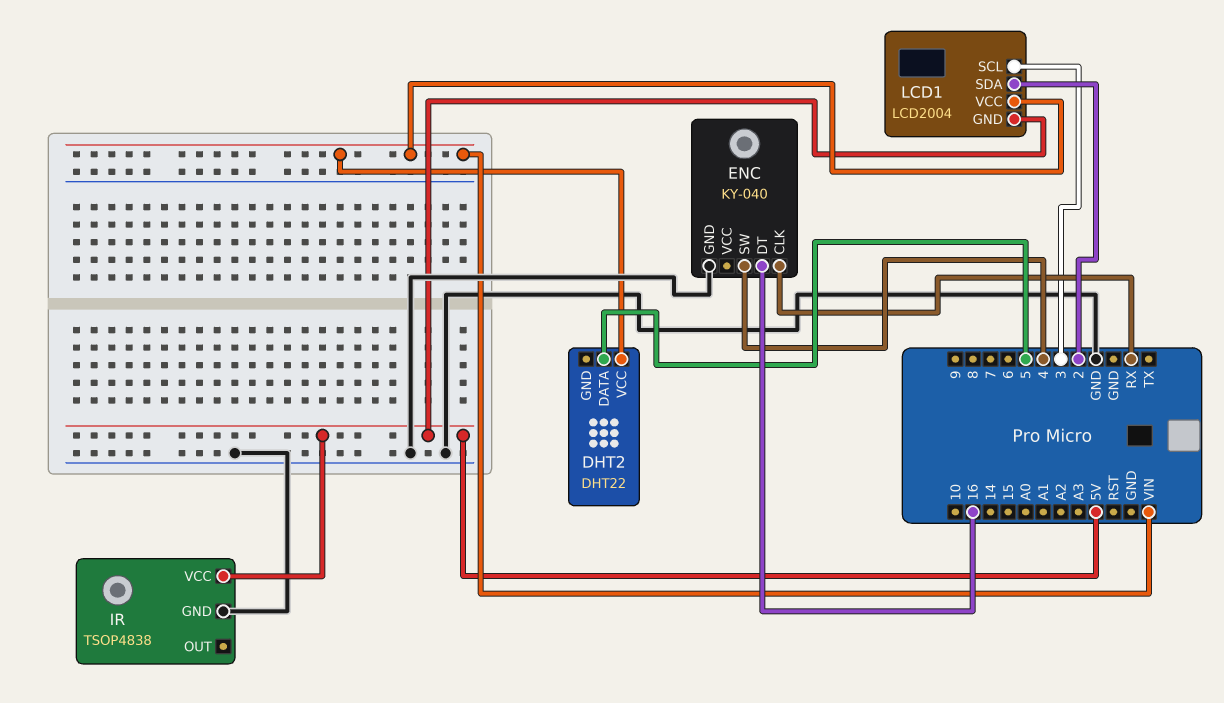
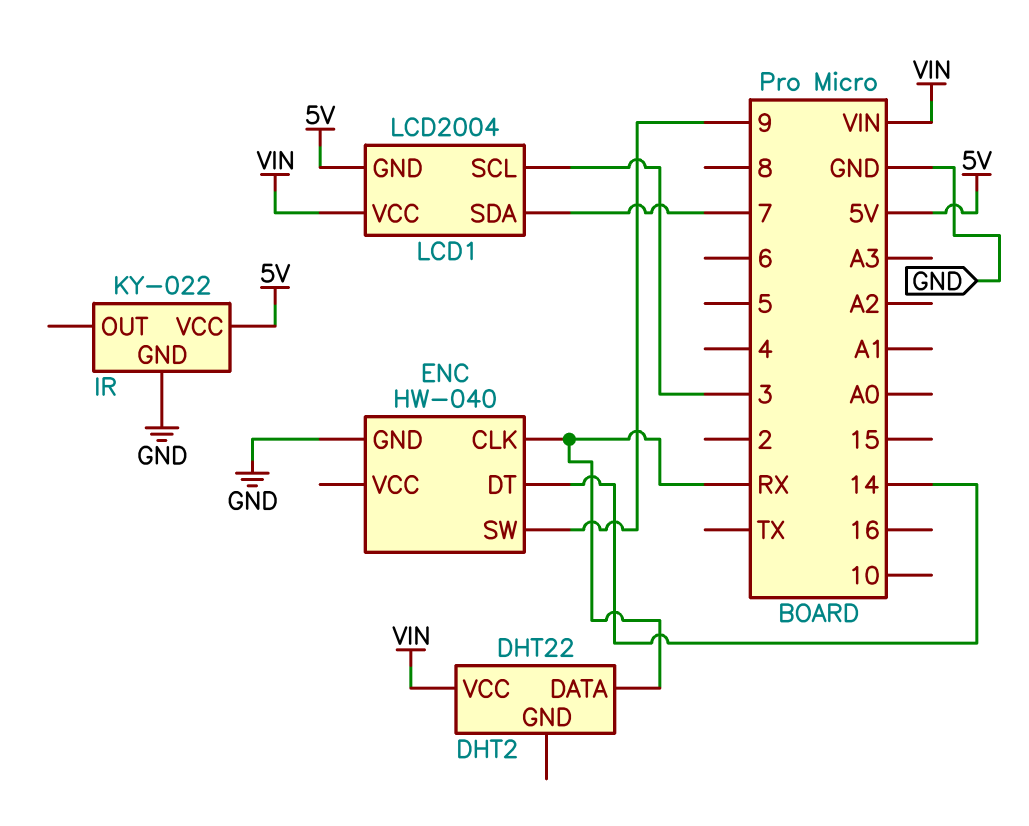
DHT2 pin DATA: 5 -> RX
ENC: KY-040 -> HW-040
ENC pin DT: 16 -> 14
ENC pin SW: 4 -> 9
IR: TSOP4838 -> KY-022
LCD1 pin SDA: 2 -> 7

